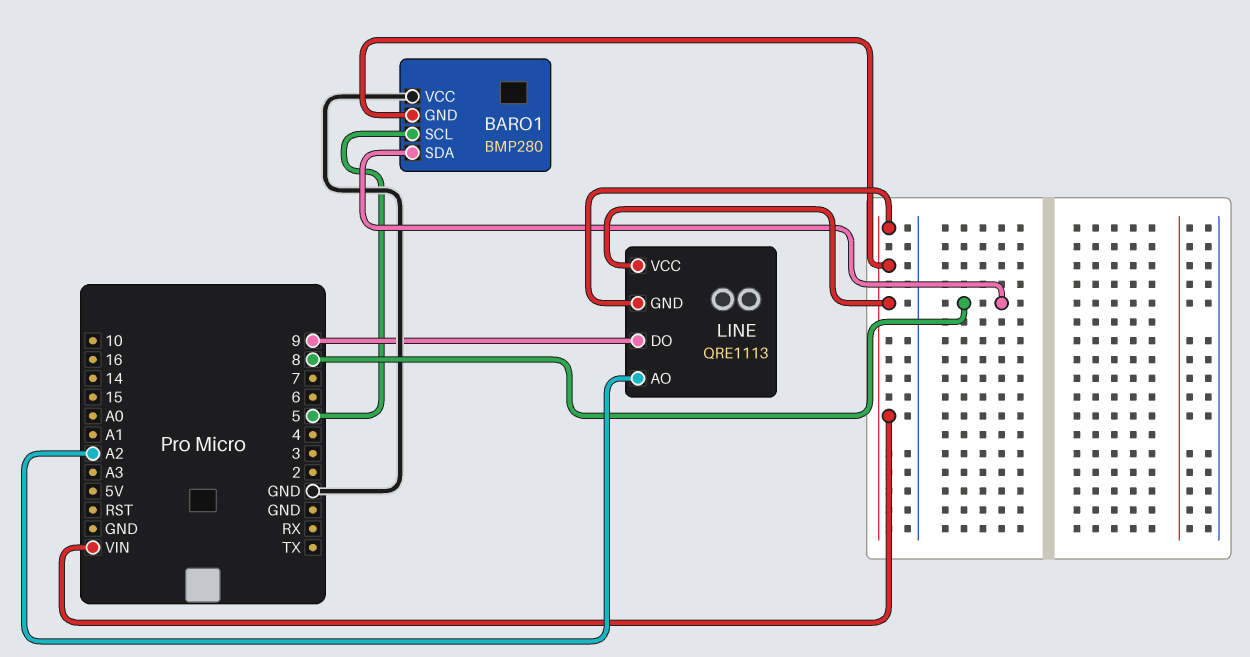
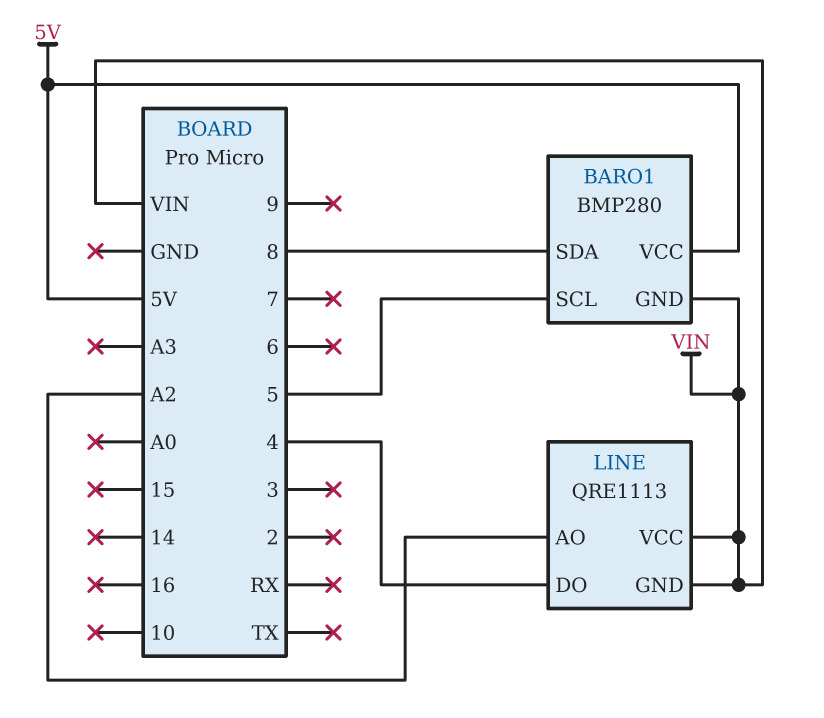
BARO1 pin VCC: GND -> 5V
LINE pin DO: 9 -> 4

